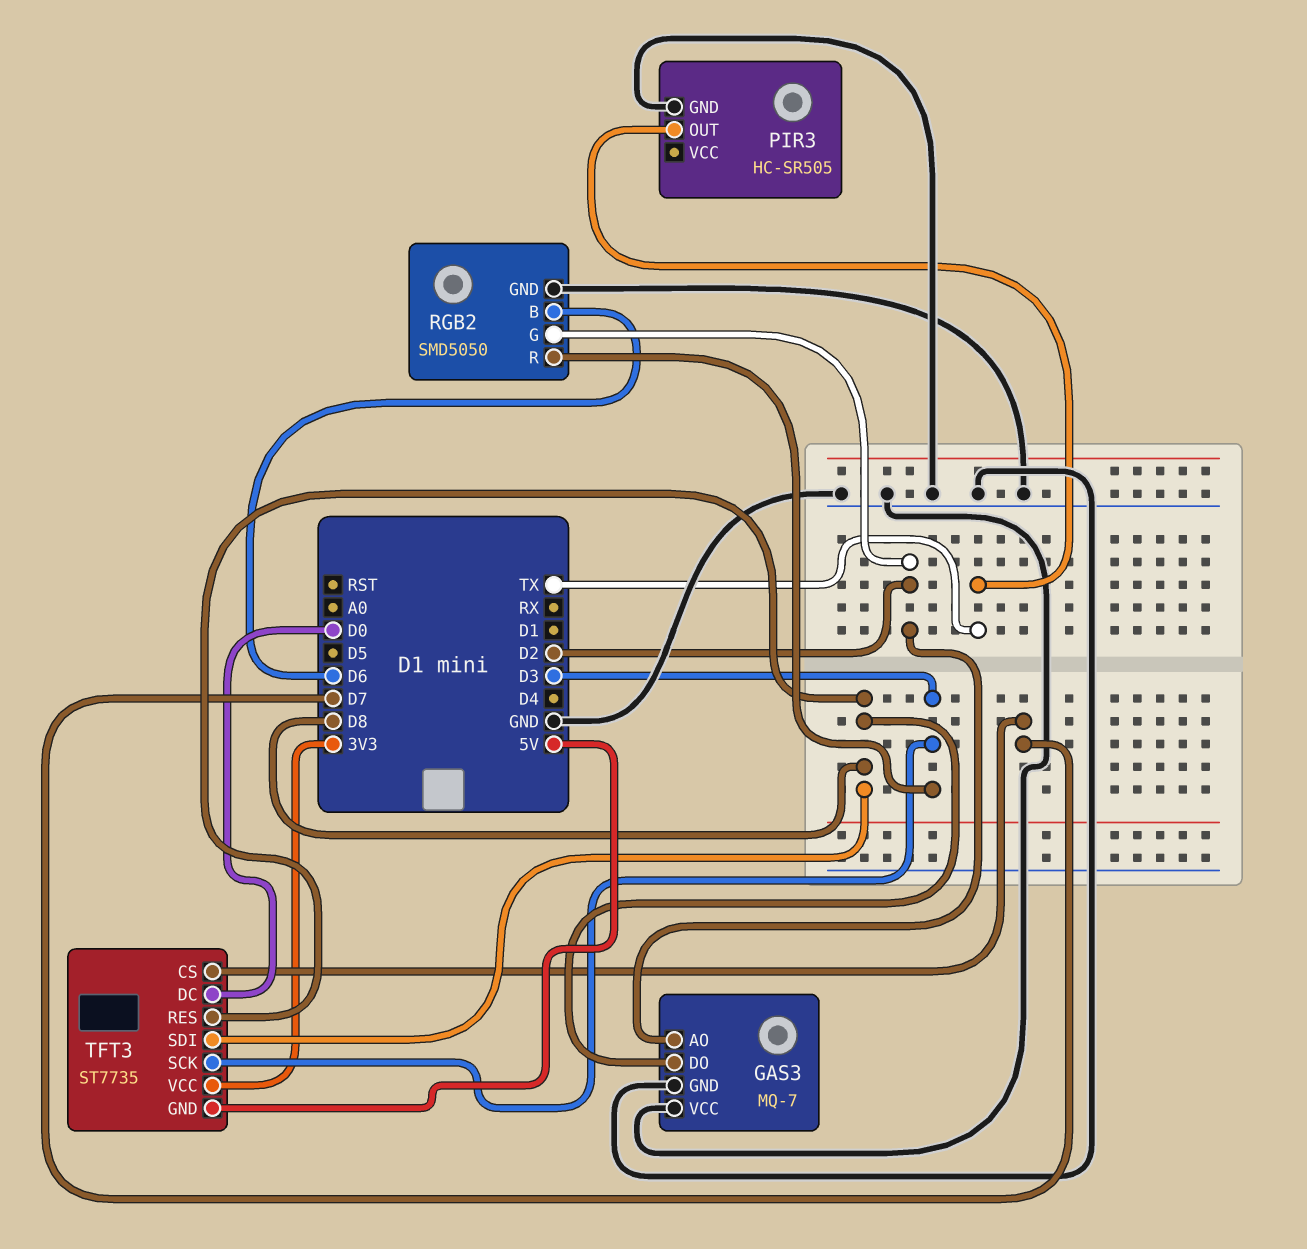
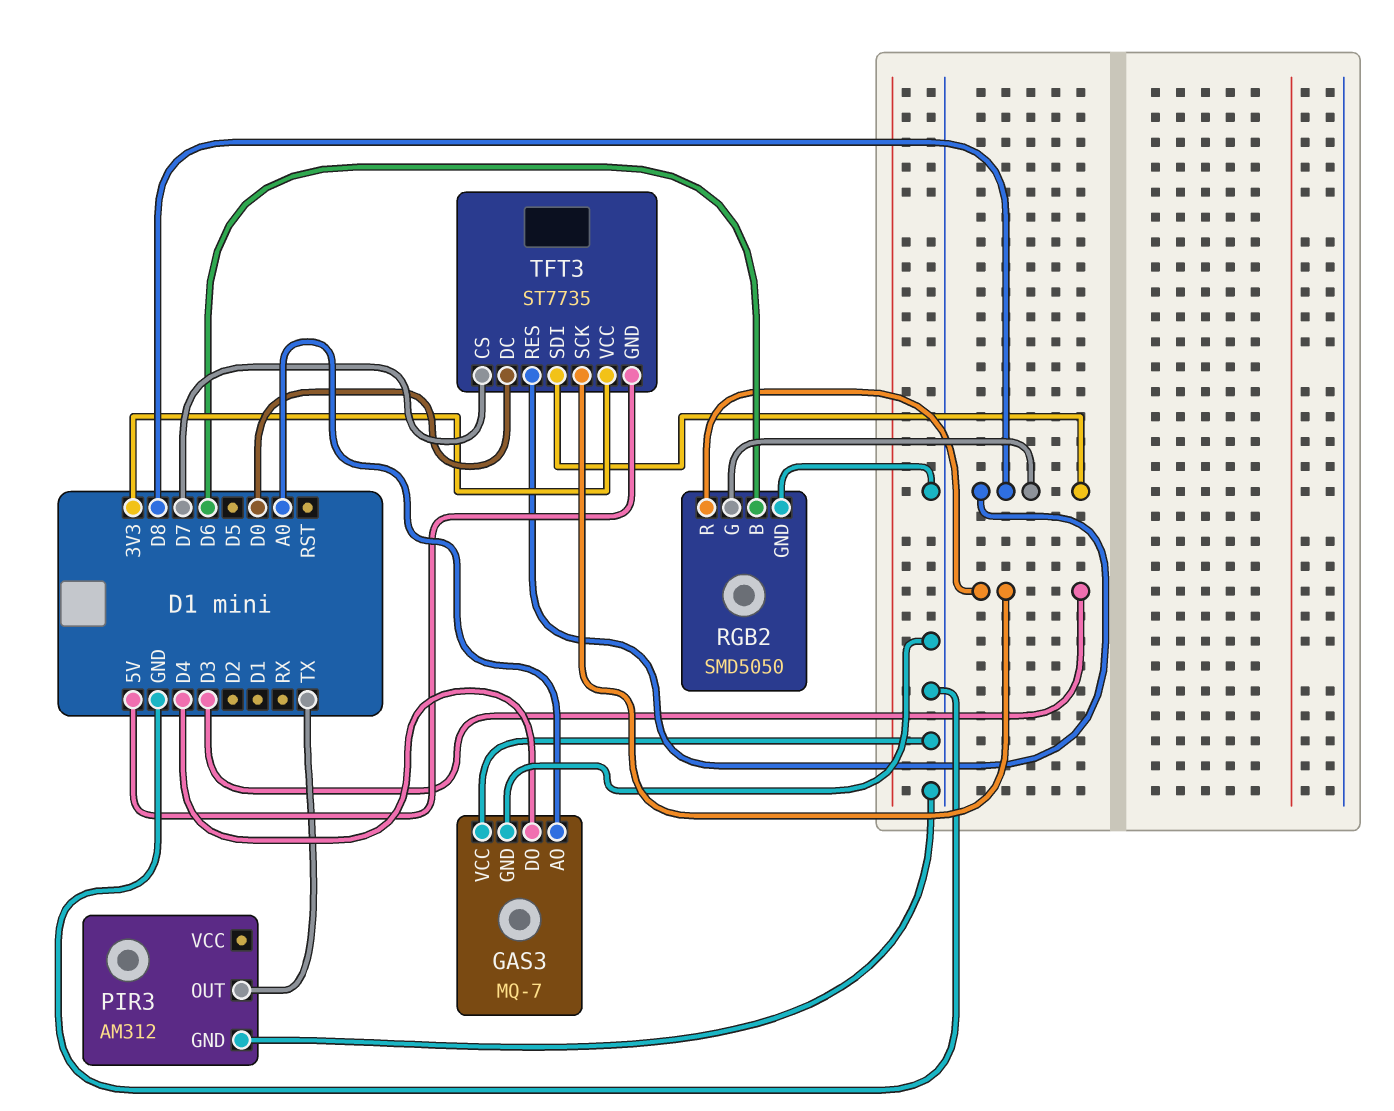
GAS3 pin AO: D2 -> A0
GAS3 pin DO: D8 -> D4
PIR3: HC-SR505 -> AM312
RGB2 pin G: D2 -> D8

